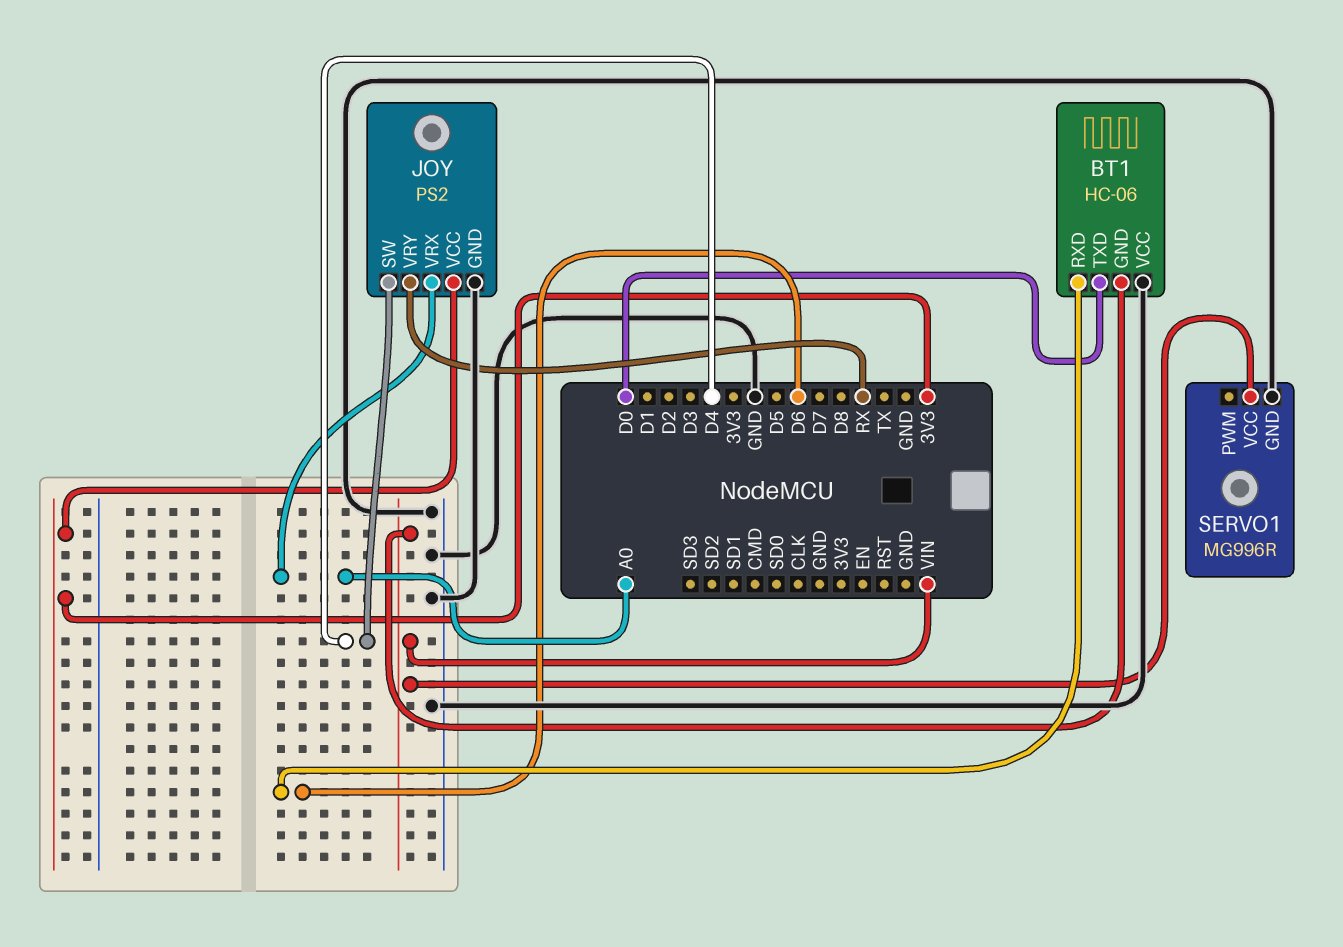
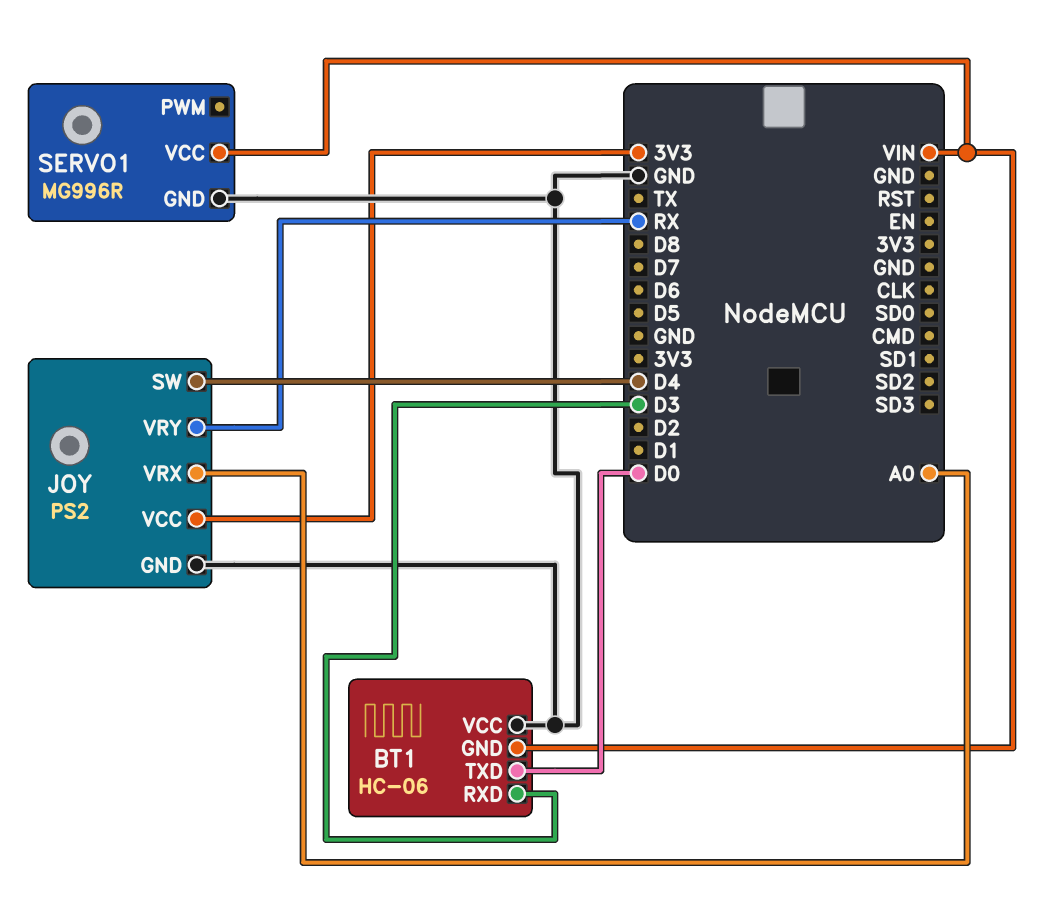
BT1 pin RXD: D6 -> D3

